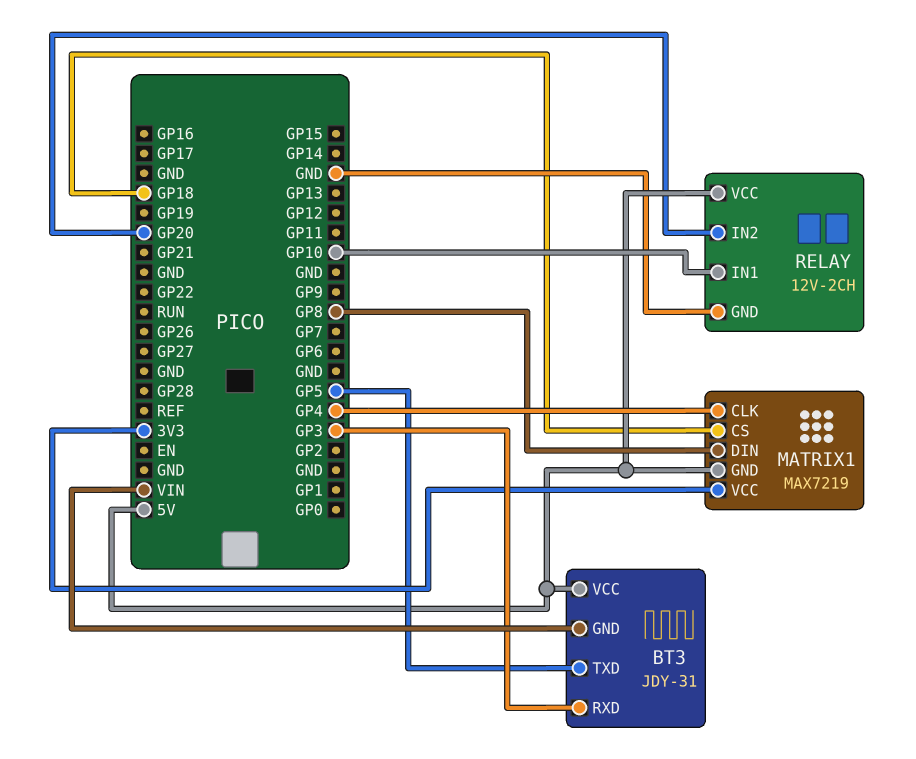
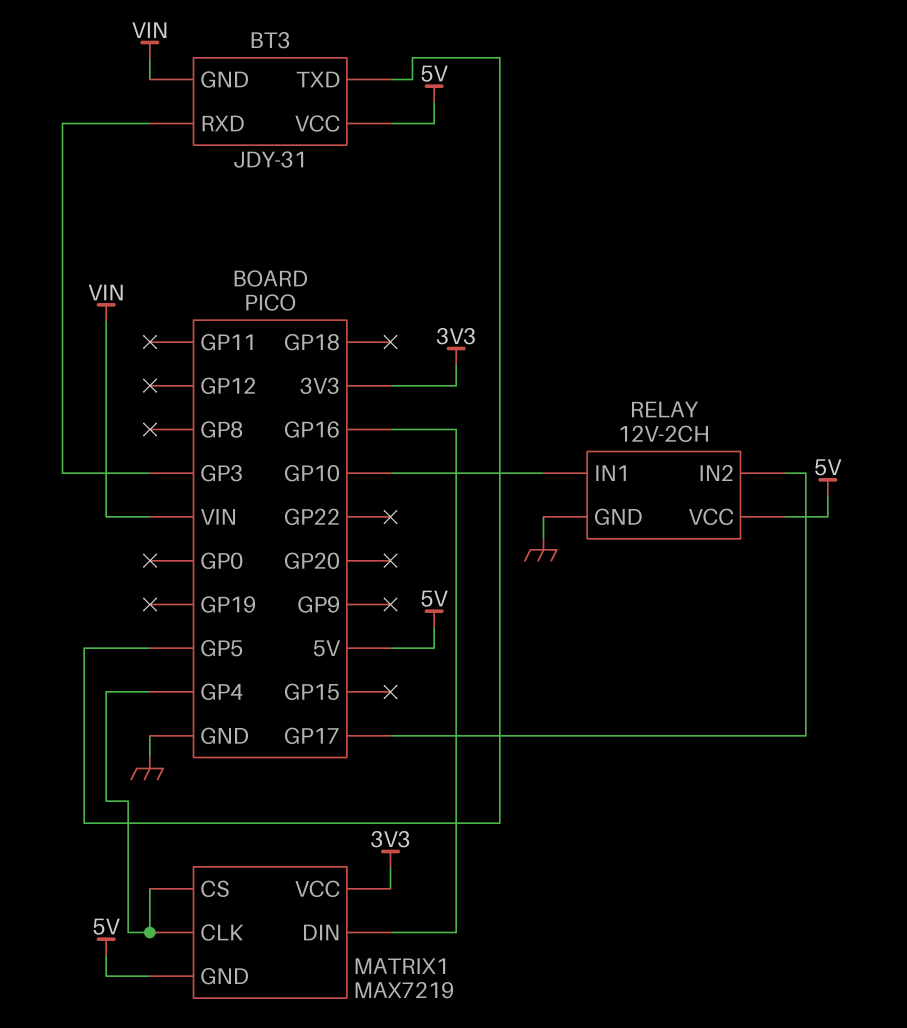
MATRIX1 pin CS: GP18 -> GP4
MATRIX1 pin DIN: GP8 -> GP16
RELAY pin IN2: GP20 -> GP17

